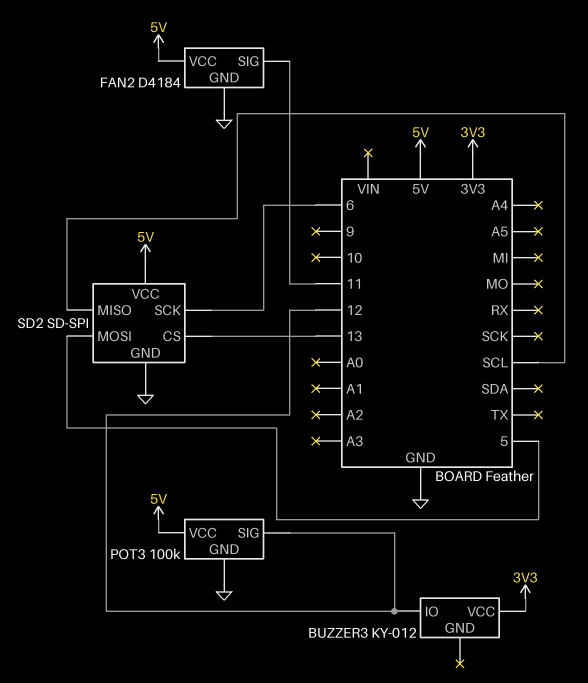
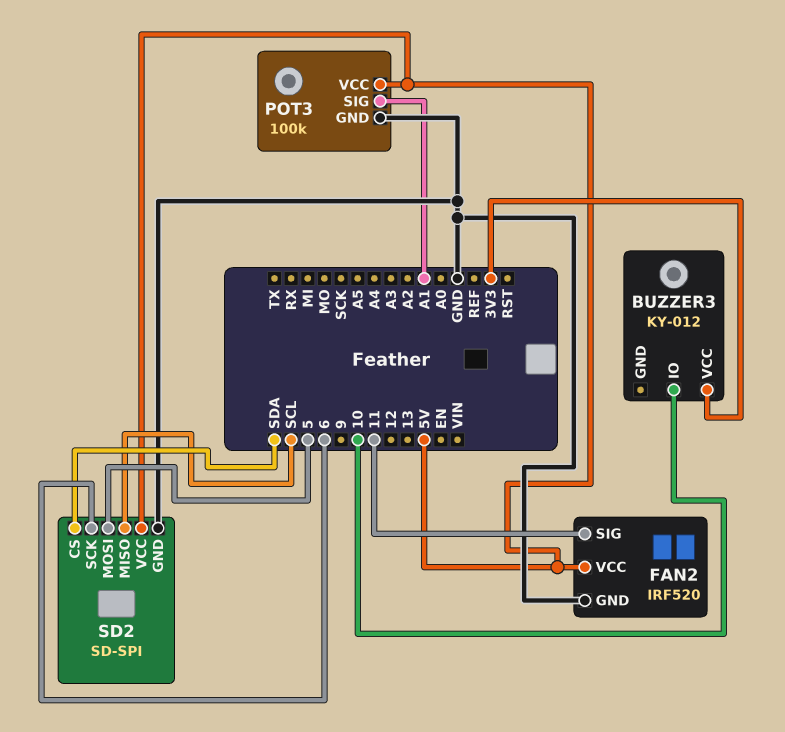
BUZZER3 pin IO: 12 -> 10
FAN2: D4184 -> IRF520
POT3 pin SIG: 12 -> A1
SD2 pin CS: 13 -> SDA

